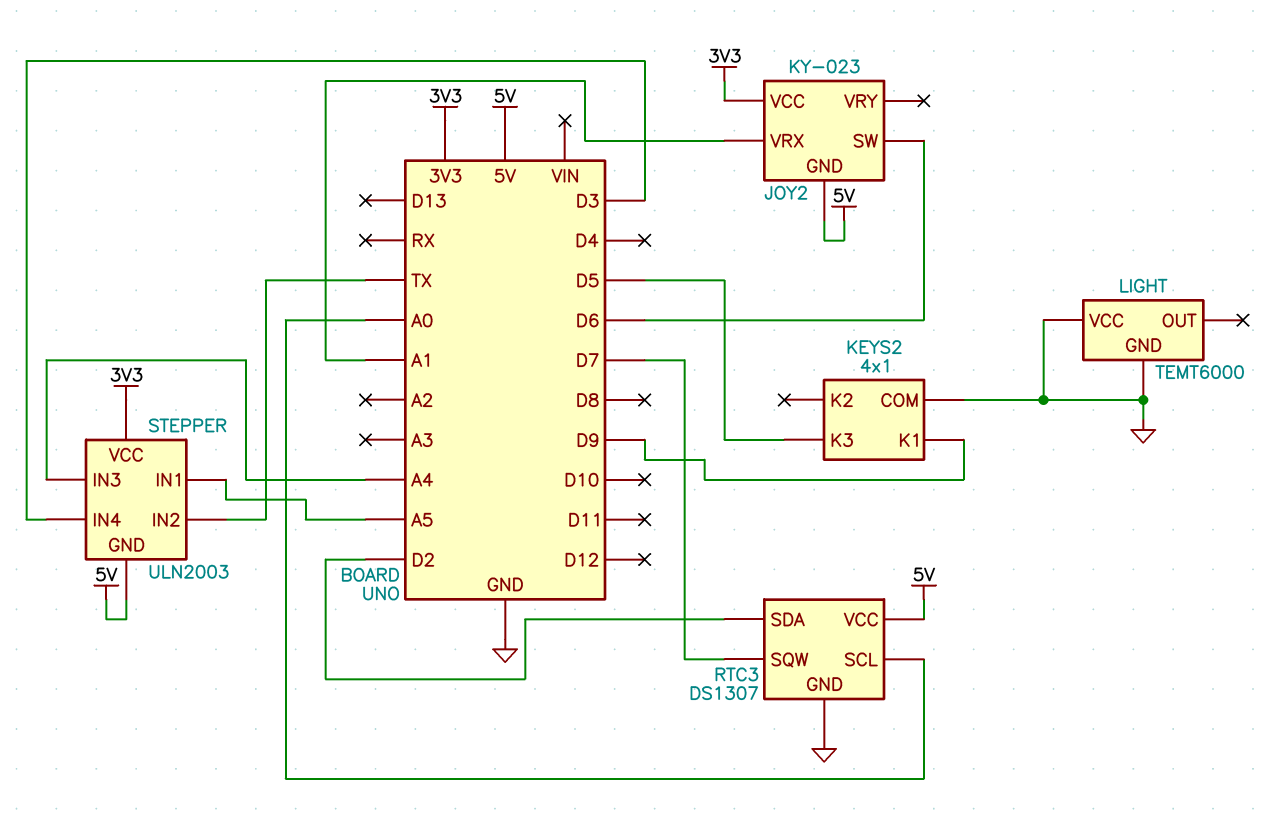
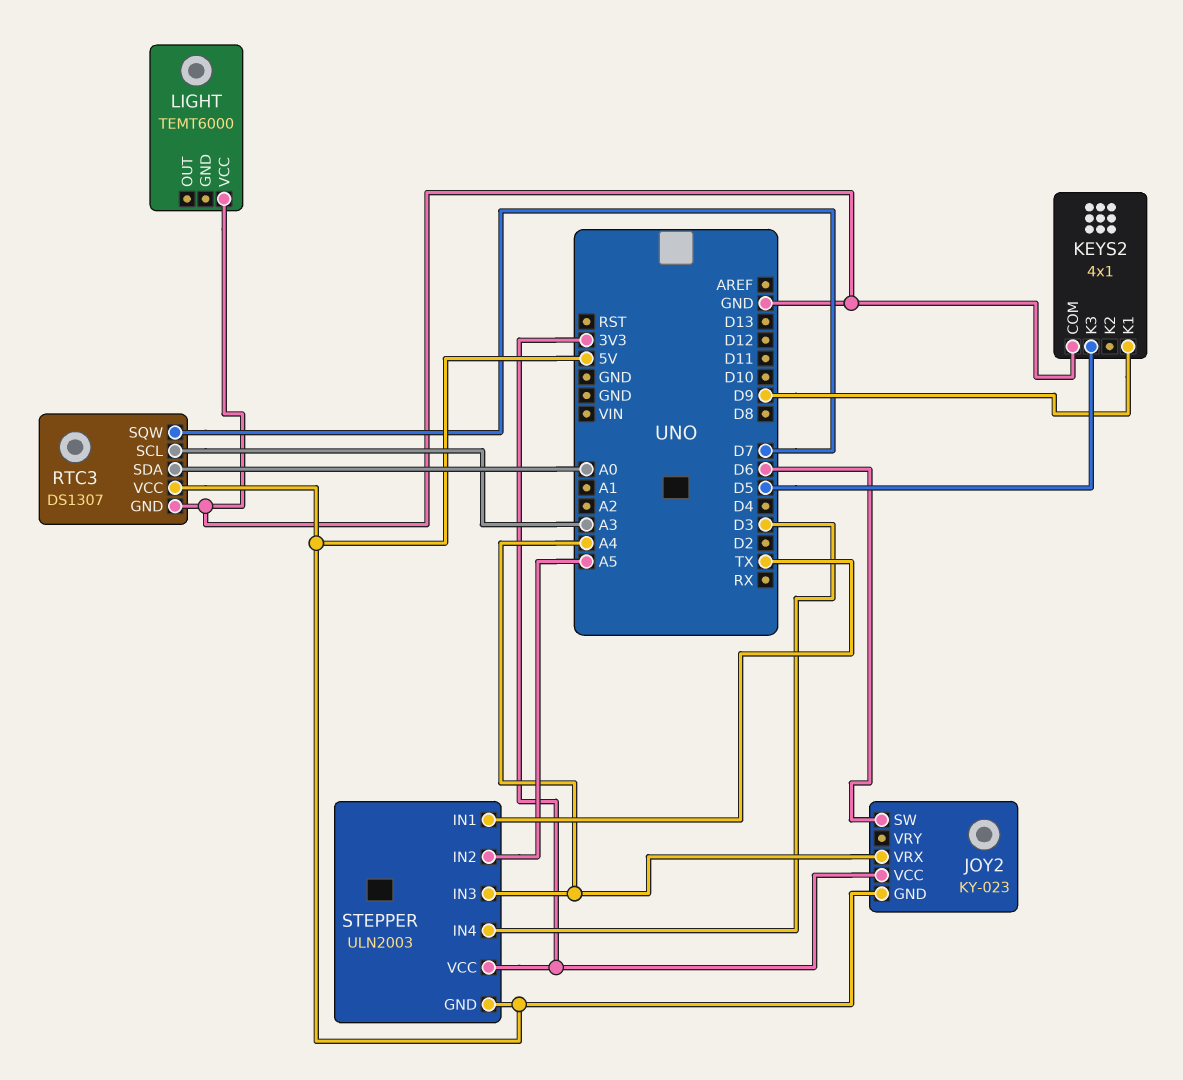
JOY2 pin VRX: A1 -> A4
LIGHT pin GND: GND -> none
RTC3 pin SCL: A0 -> A3
RTC3 pin SDA: D2 -> A0
STEPPER pin IN1: A5 -> TX
STEPPER pin IN2: TX -> A5

